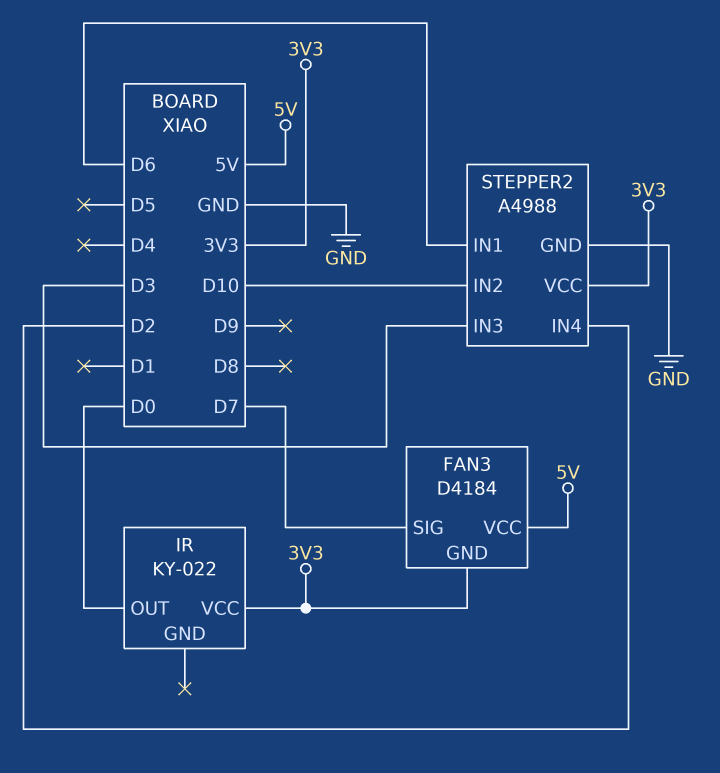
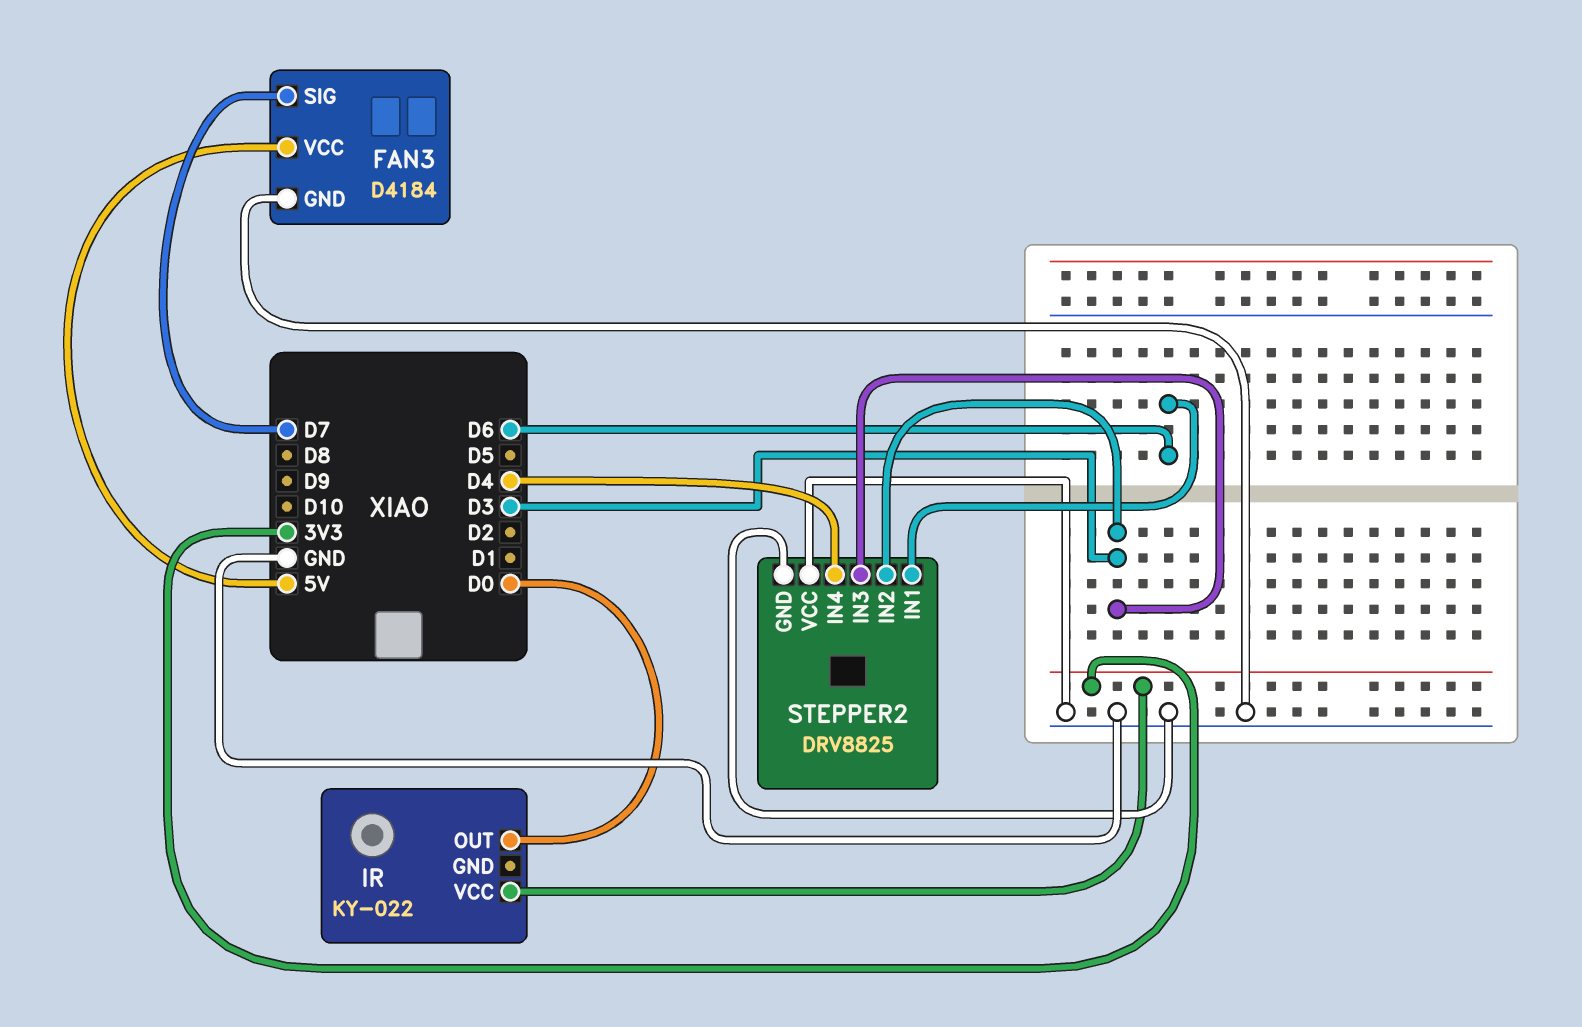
FAN3 pin GND: 3V3 -> GND
STEPPER2: A4988 -> DRV8825
STEPPER2 pin IN2: D10 -> D3
STEPPER2 pin IN4: D2 -> D4
STEPPER2 pin VCC: 3V3 -> GND

